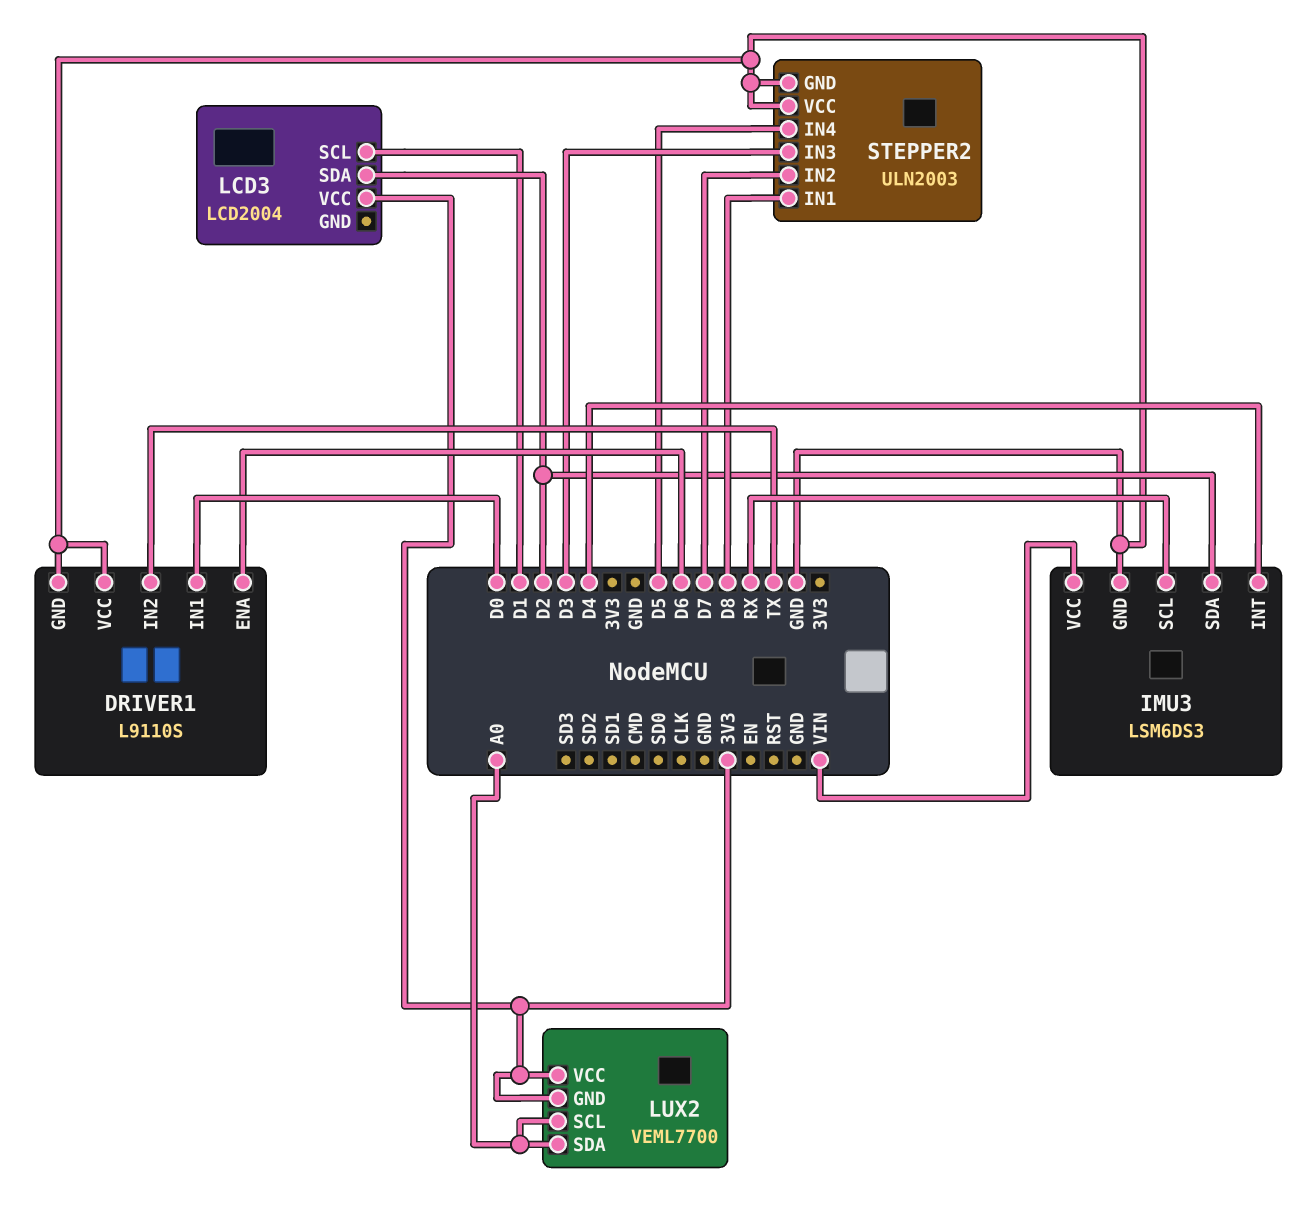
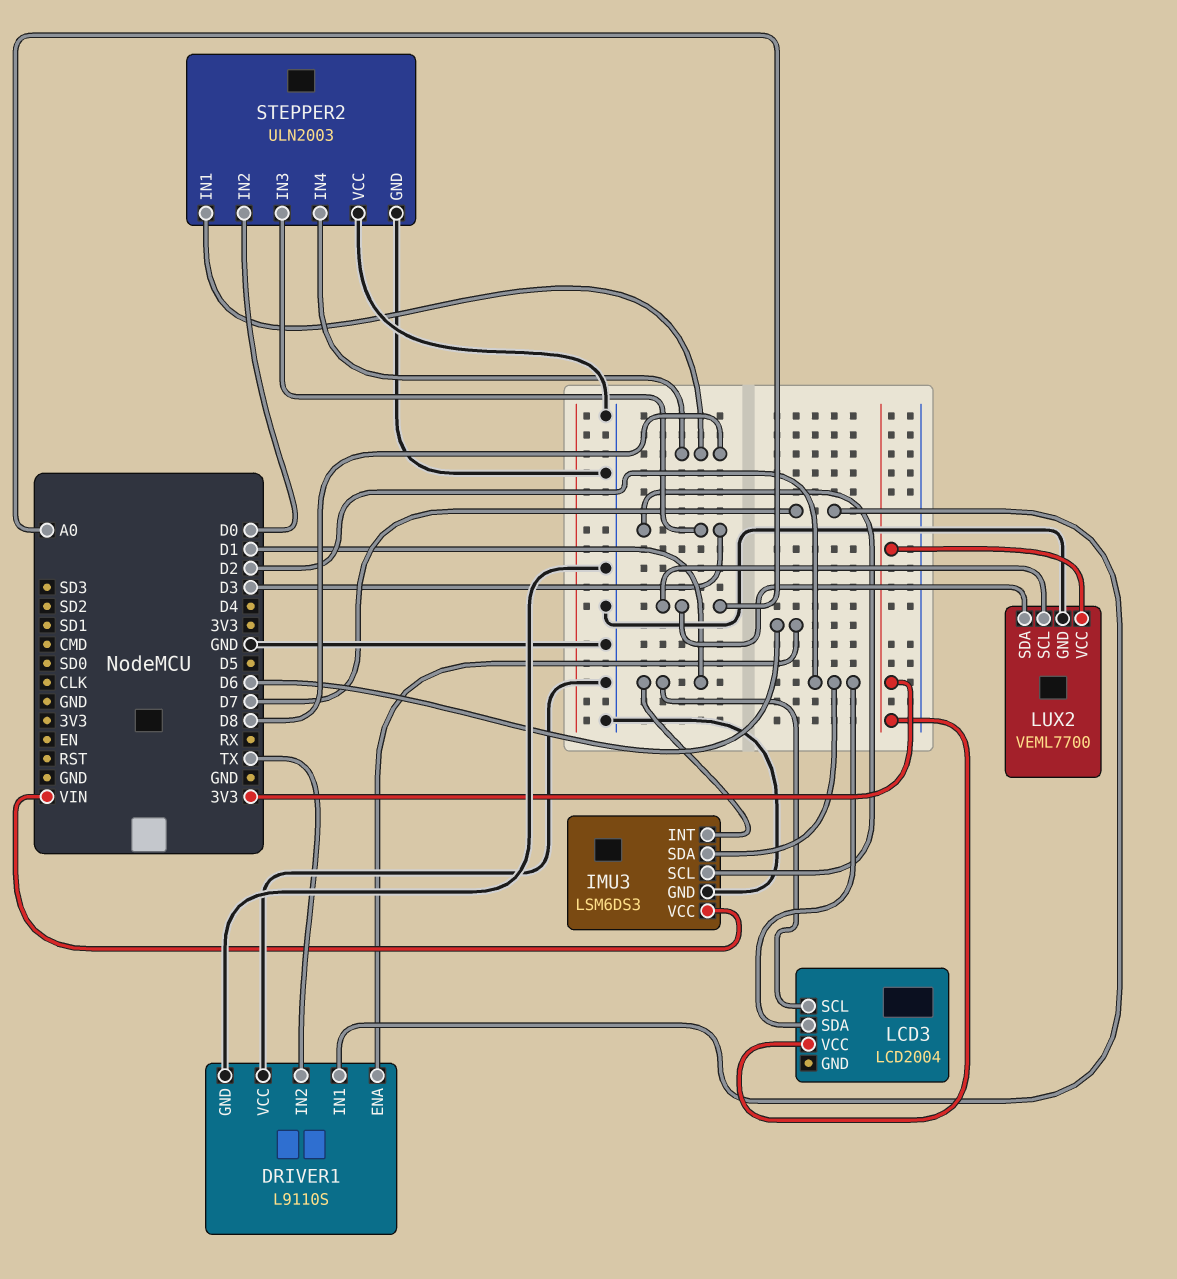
DRIVER1 pin IN1: D0 -> D7
IMU3 pin INT: D4 -> D1
IMU3 pin SCL: RX -> D3
LUX2 pin GND: 3V3 -> GND
STEPPER2 pin IN2: D7 -> D0
STEPPER2 pin IN4: D5 -> D8

